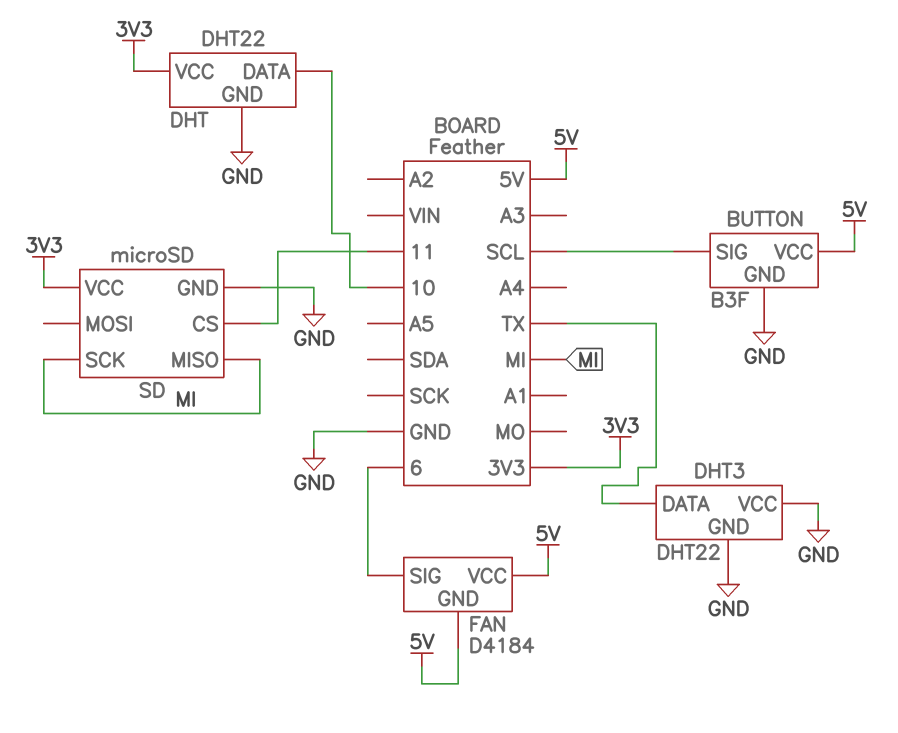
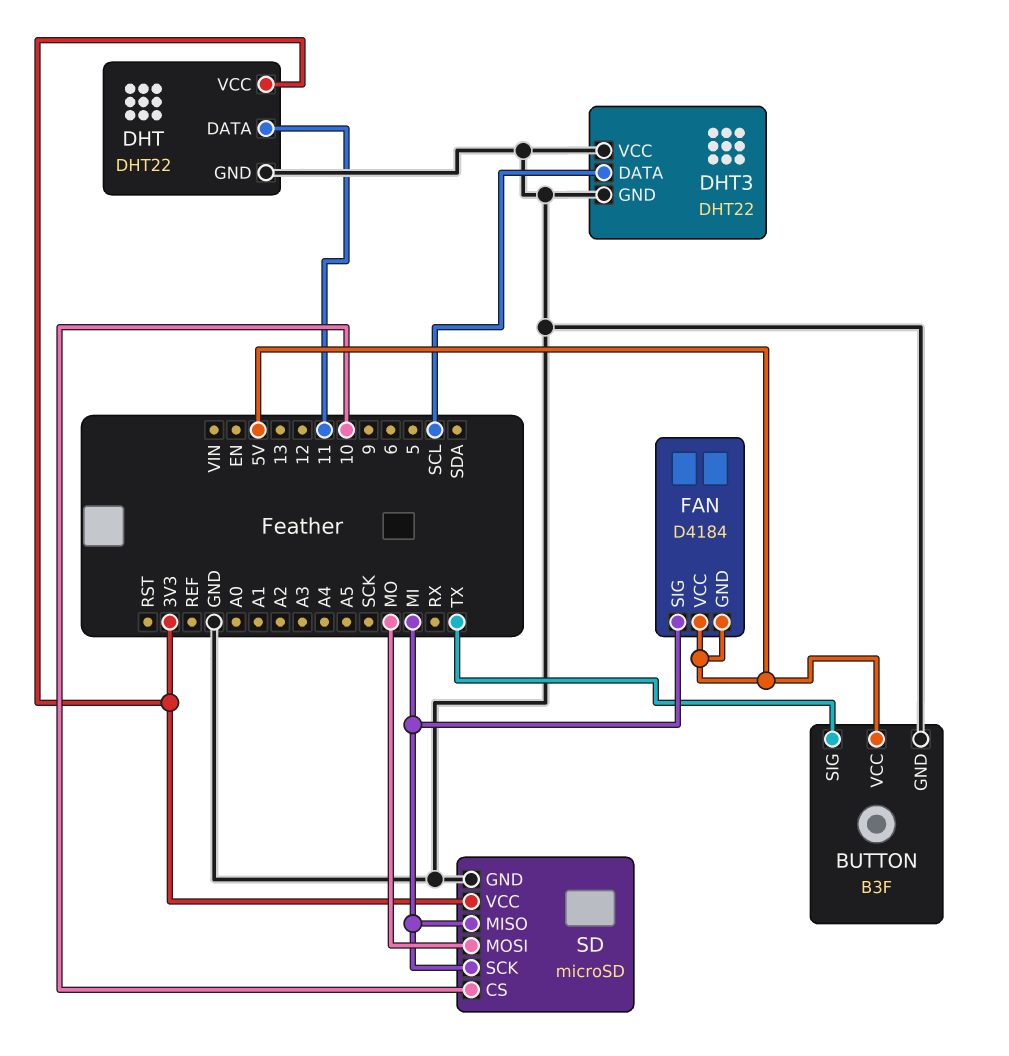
BUTTON pin SIG: SCL -> TX
DHT pin DATA: 10 -> 11
DHT3 pin DATA: TX -> SCL
FAN pin SIG: 6 -> MI
SD pin CS: 11 -> 10
SD pin MOSI: none -> MO

